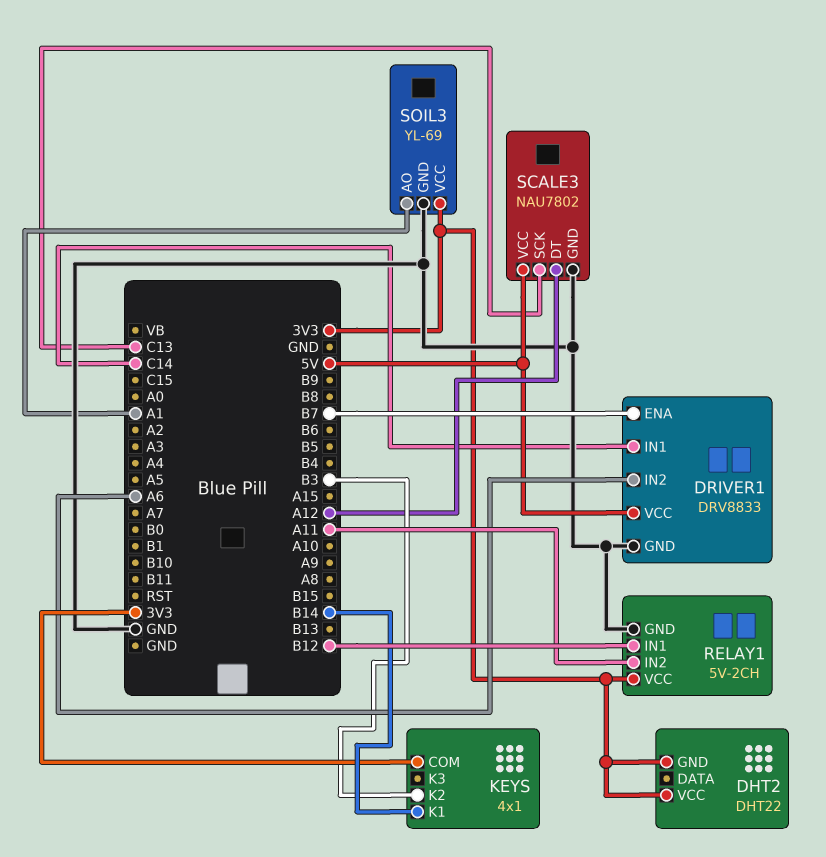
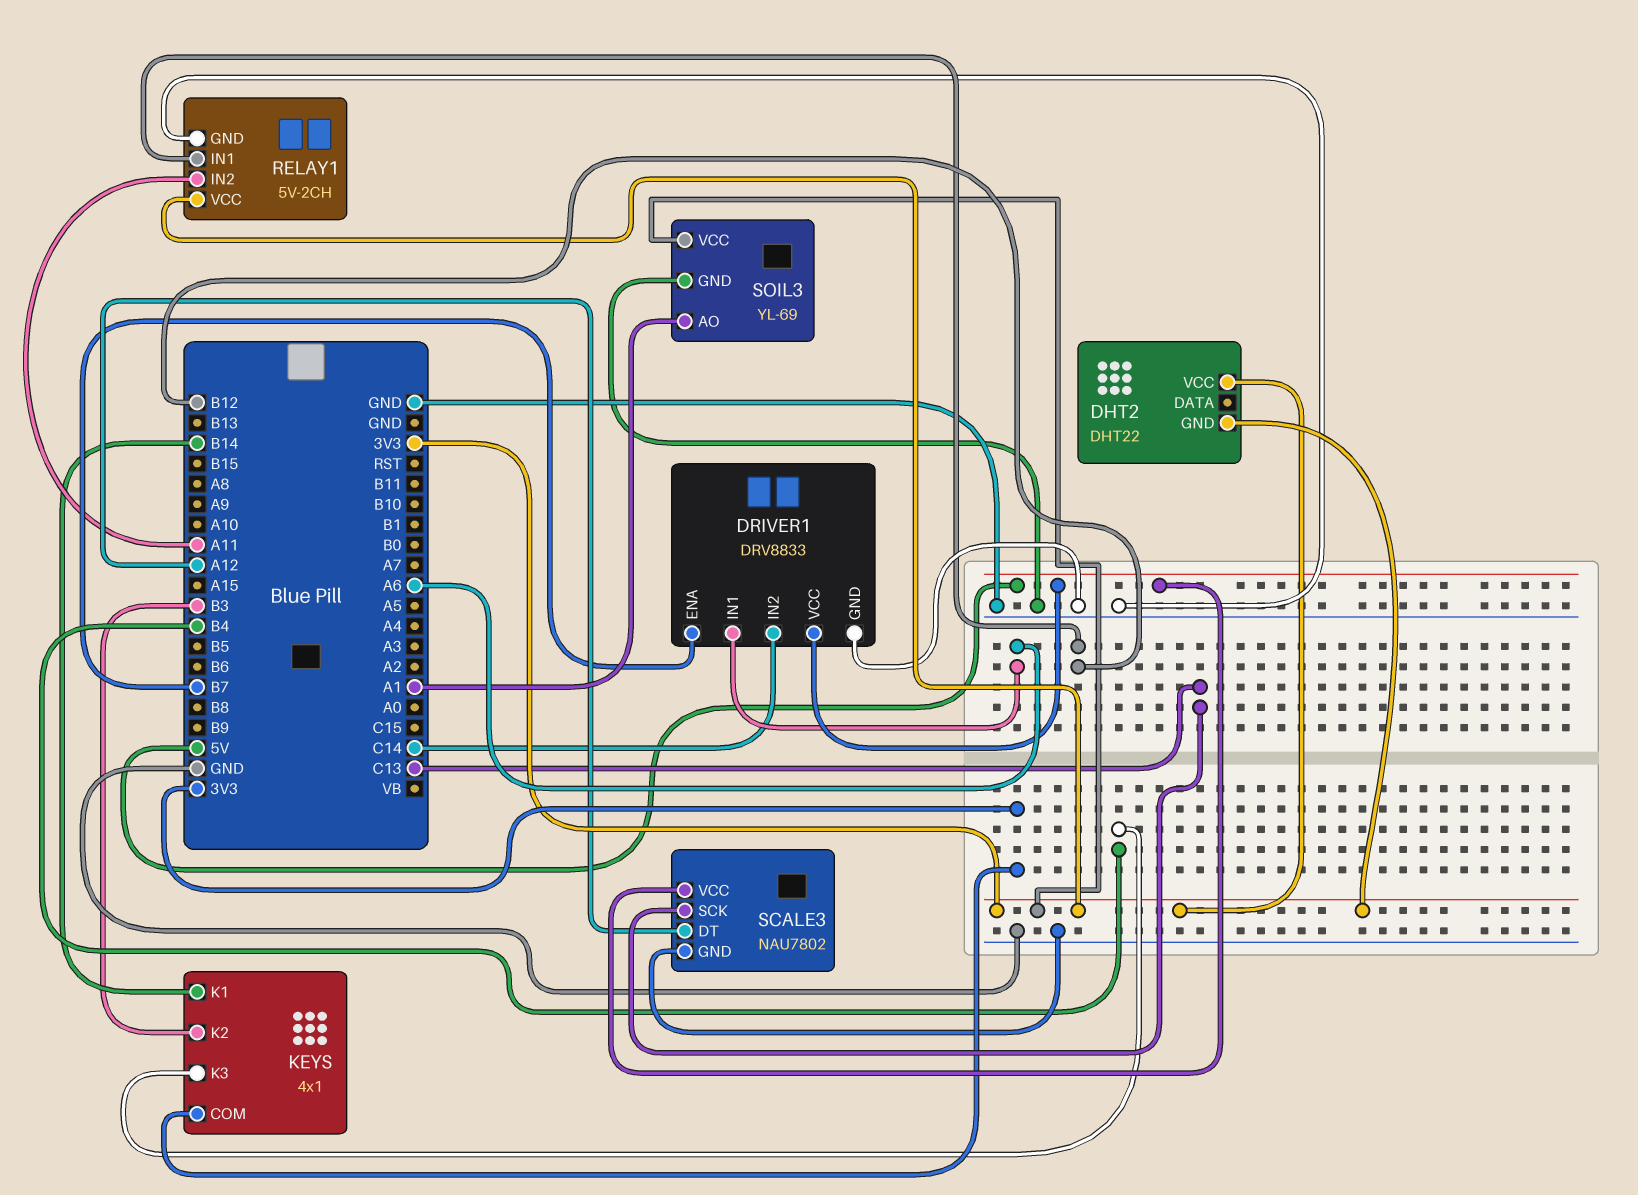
DRIVER1 pin IN1: C14 -> A6
DRIVER1 pin IN2: A6 -> C14
KEYS pin K3: none -> B4

